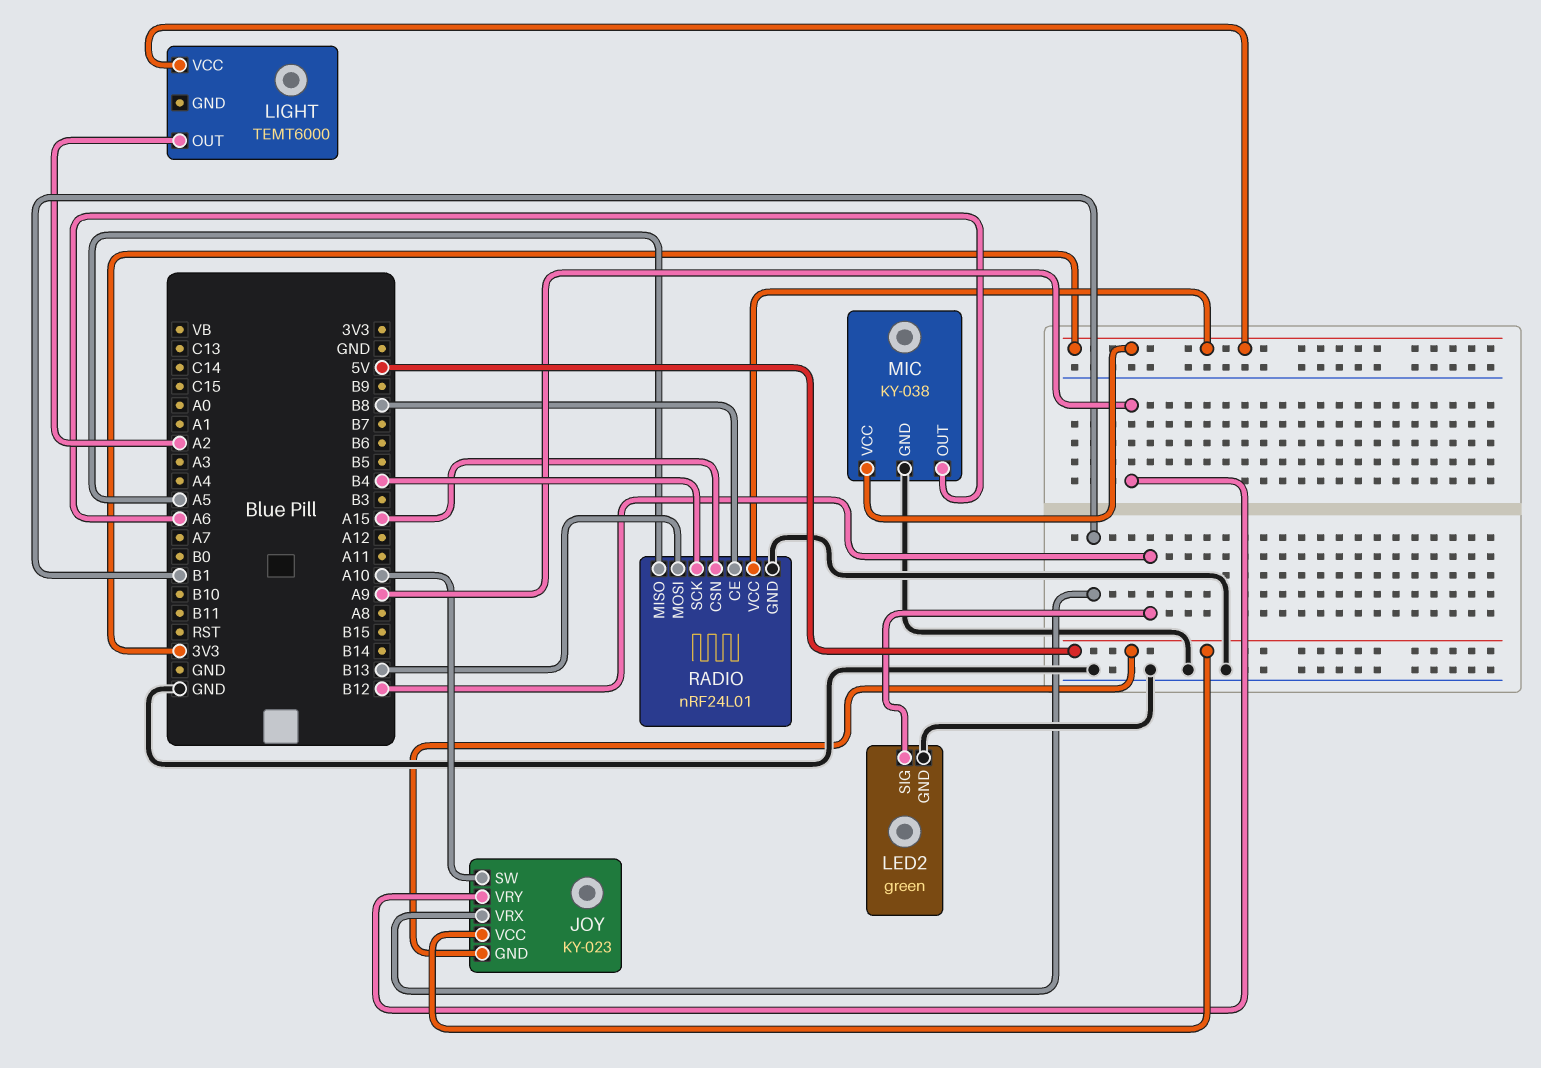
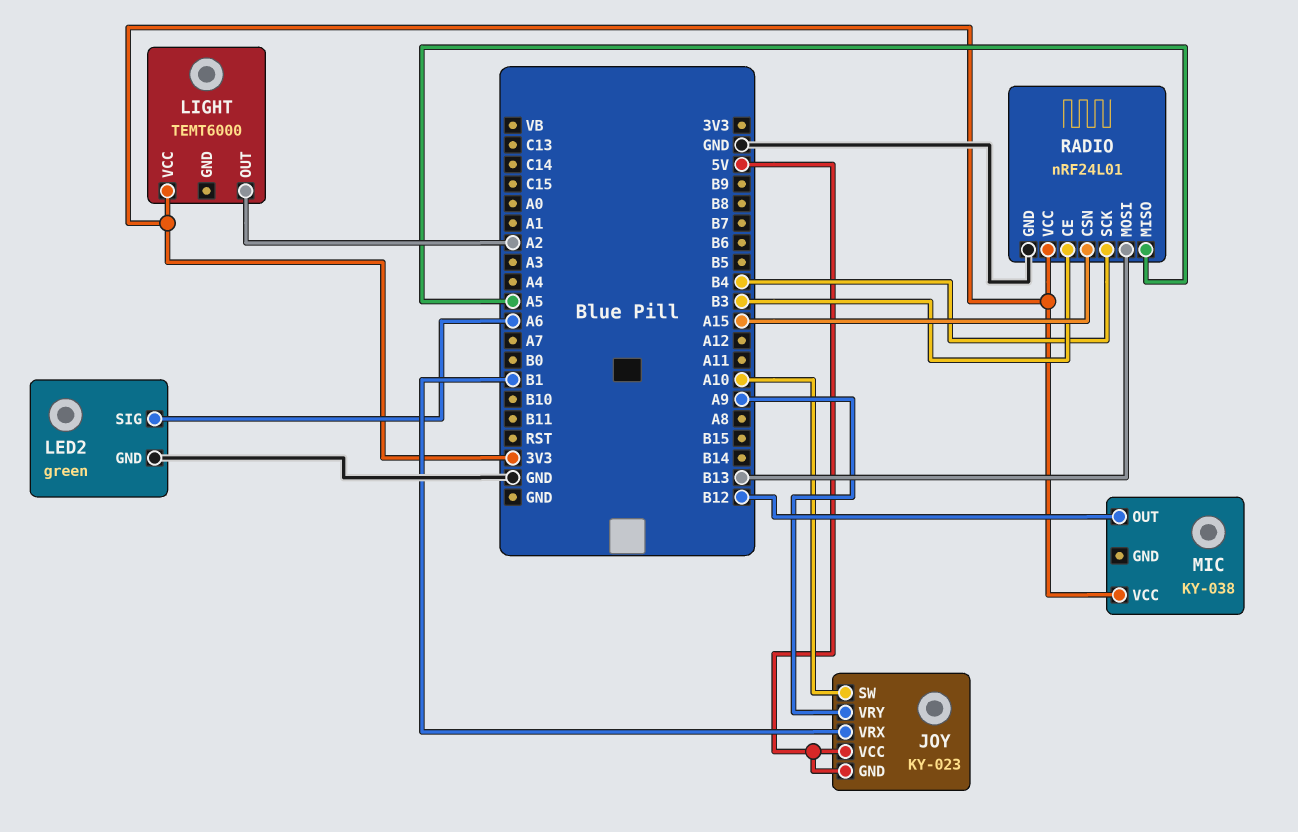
LED2 pin SIG: B12 -> A6
MIC pin GND: GND -> none
MIC pin OUT: A6 -> B12
RADIO pin CE: B8 -> B3

